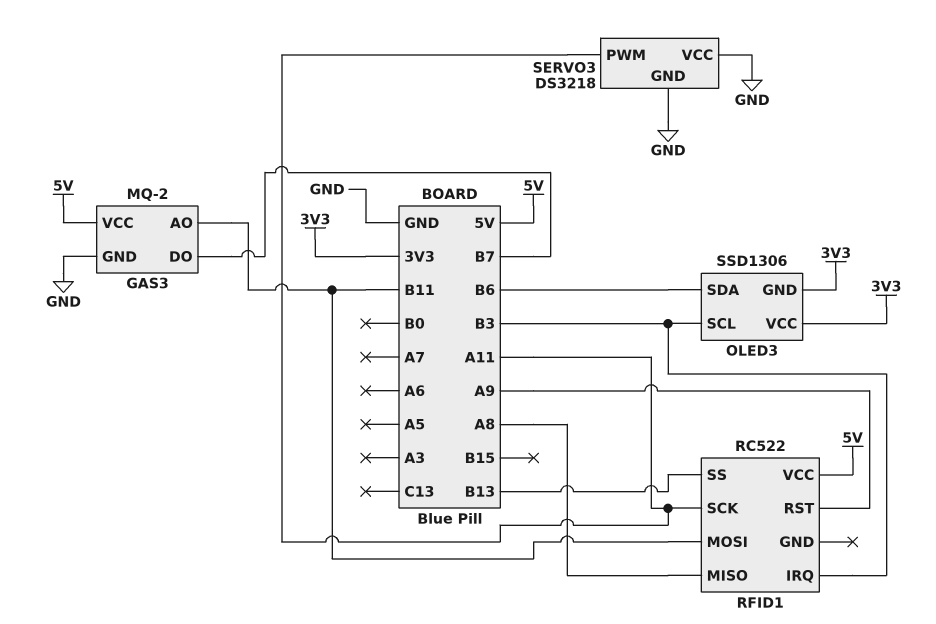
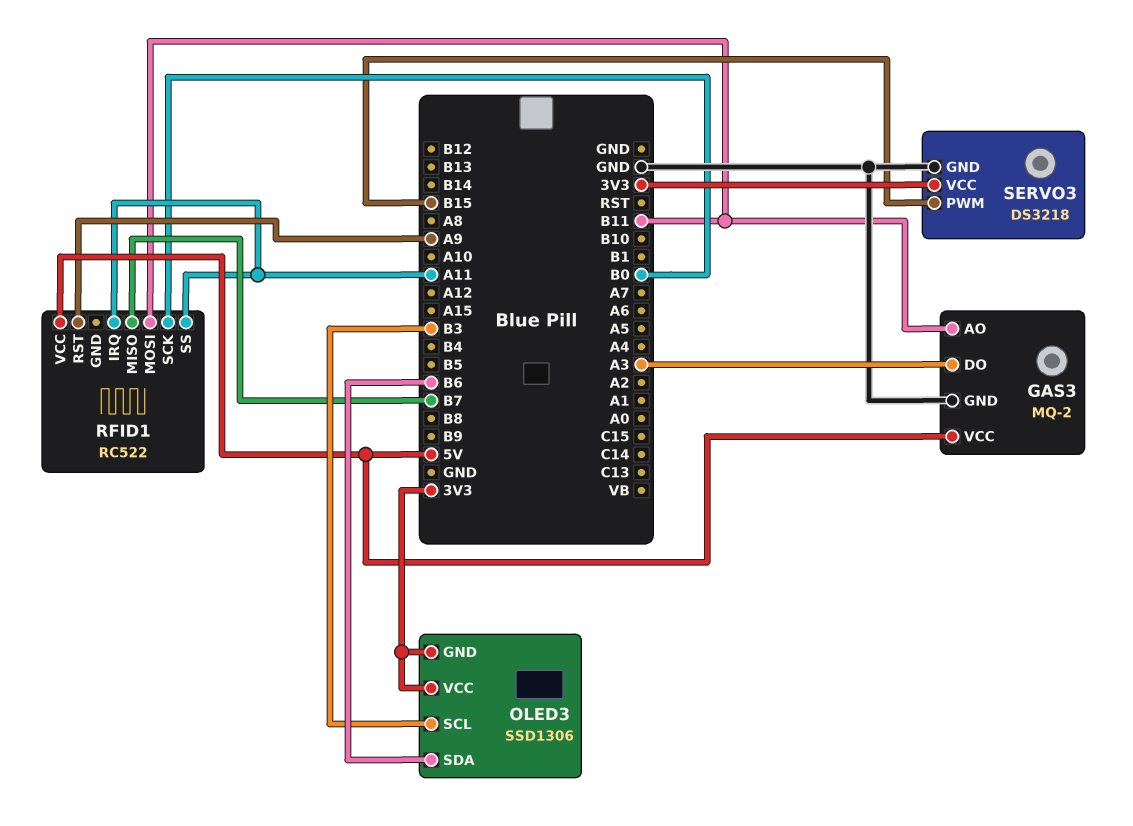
GAS3 pin DO: B7 -> A3
RFID1 pin IRQ: B3 -> A11
RFID1 pin MISO: A8 -> B7
RFID1 pin SCK: A11 -> B0
RFID1 pin SS: B13 -> A11
SERVO3 pin PWM: A11 -> B15
SERVO3 pin VCC: GND -> 3V3

